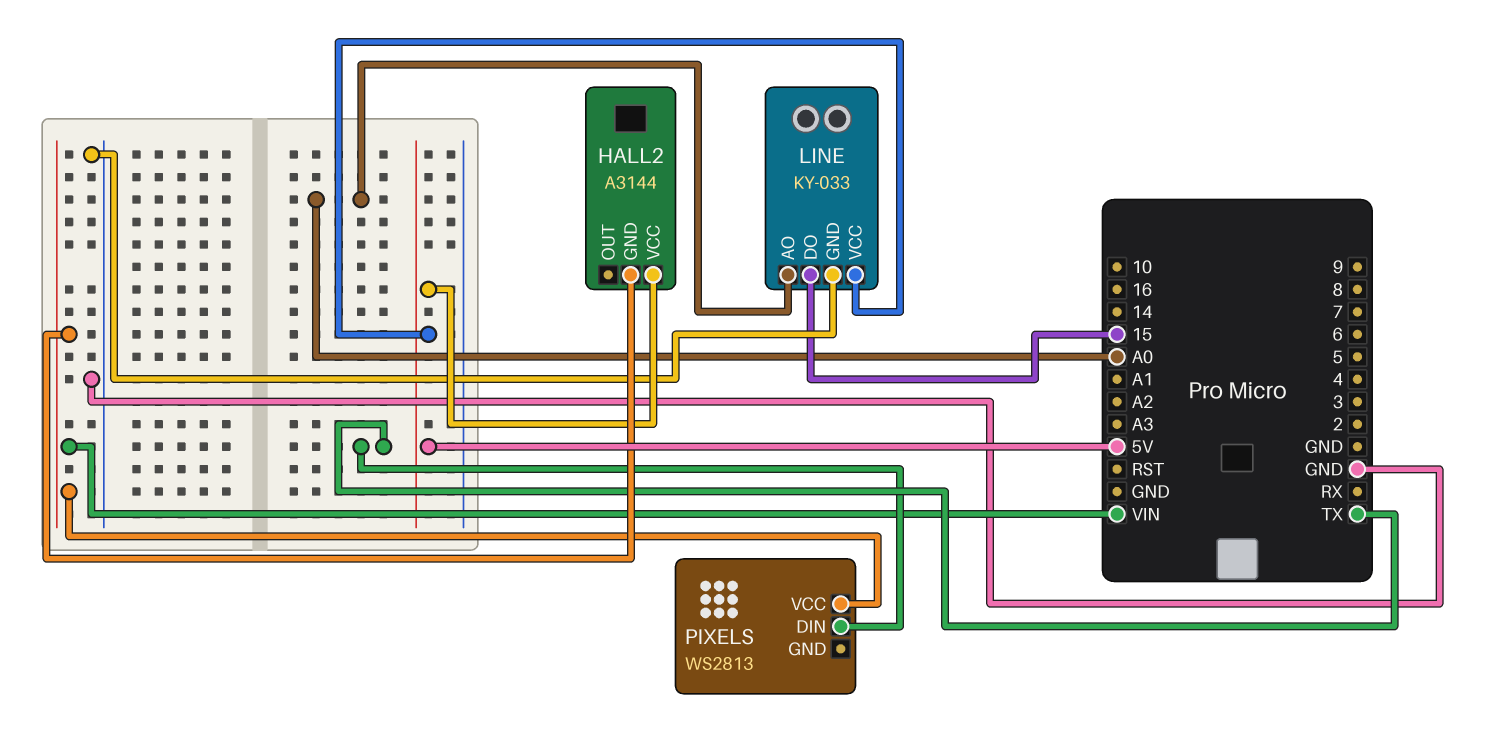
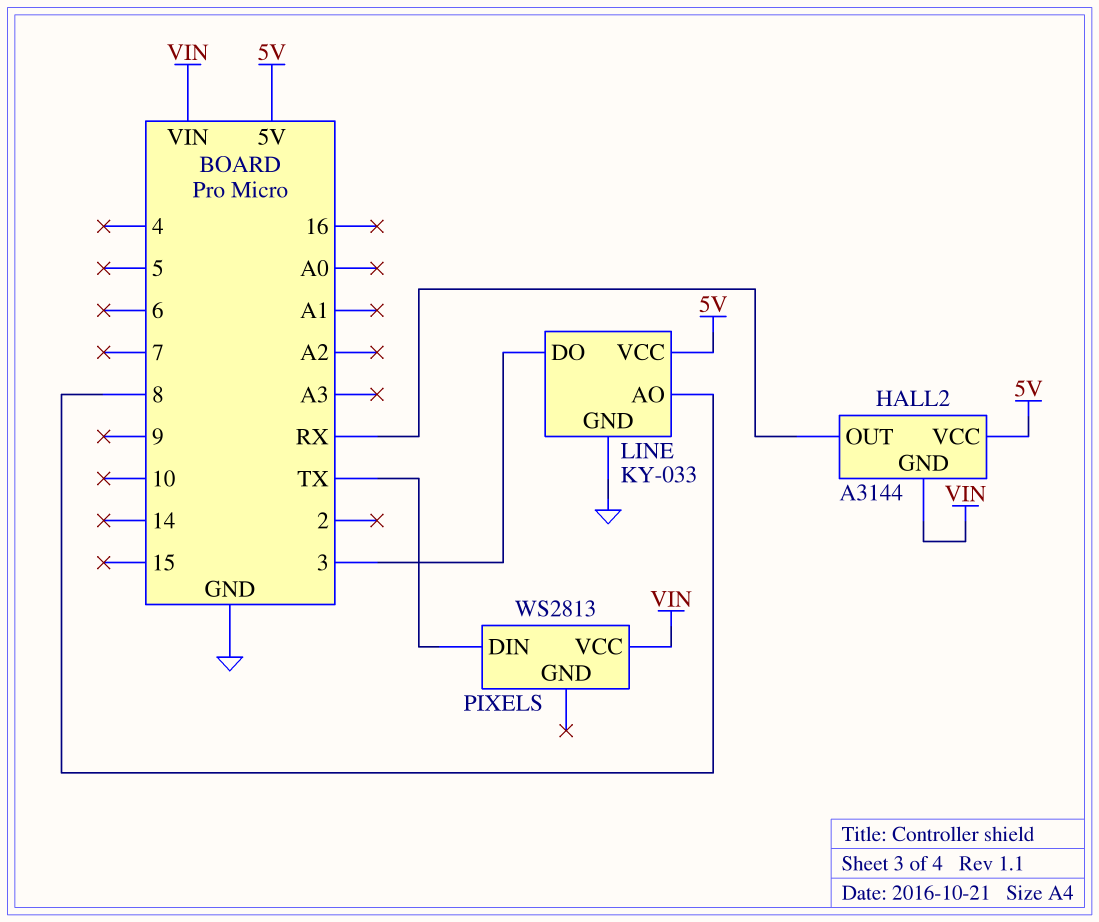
HALL2 pin OUT: none -> RX
LINE pin AO: A0 -> 8
LINE pin DO: 15 -> 3

